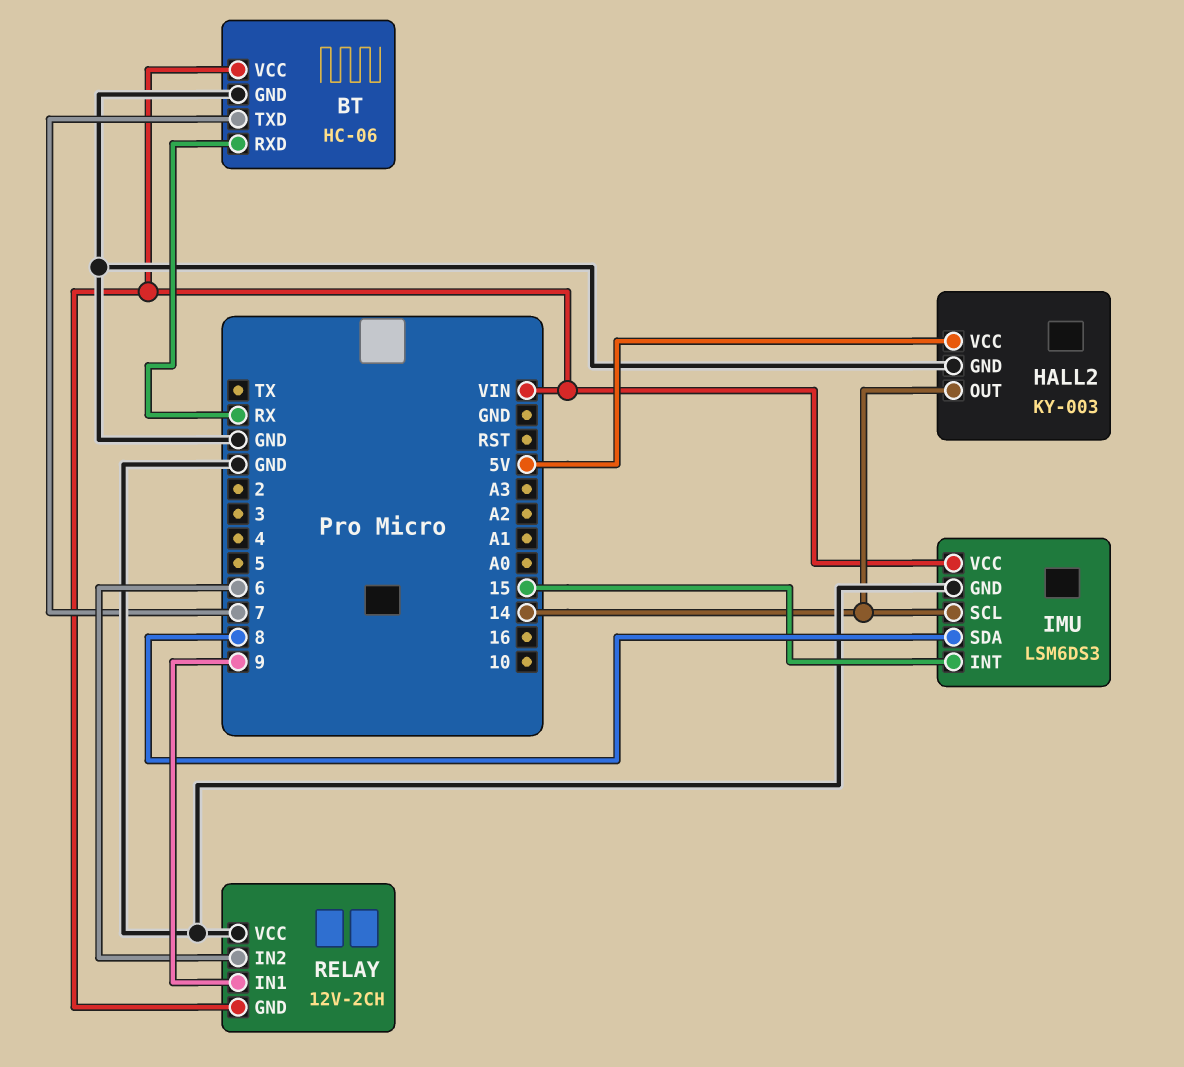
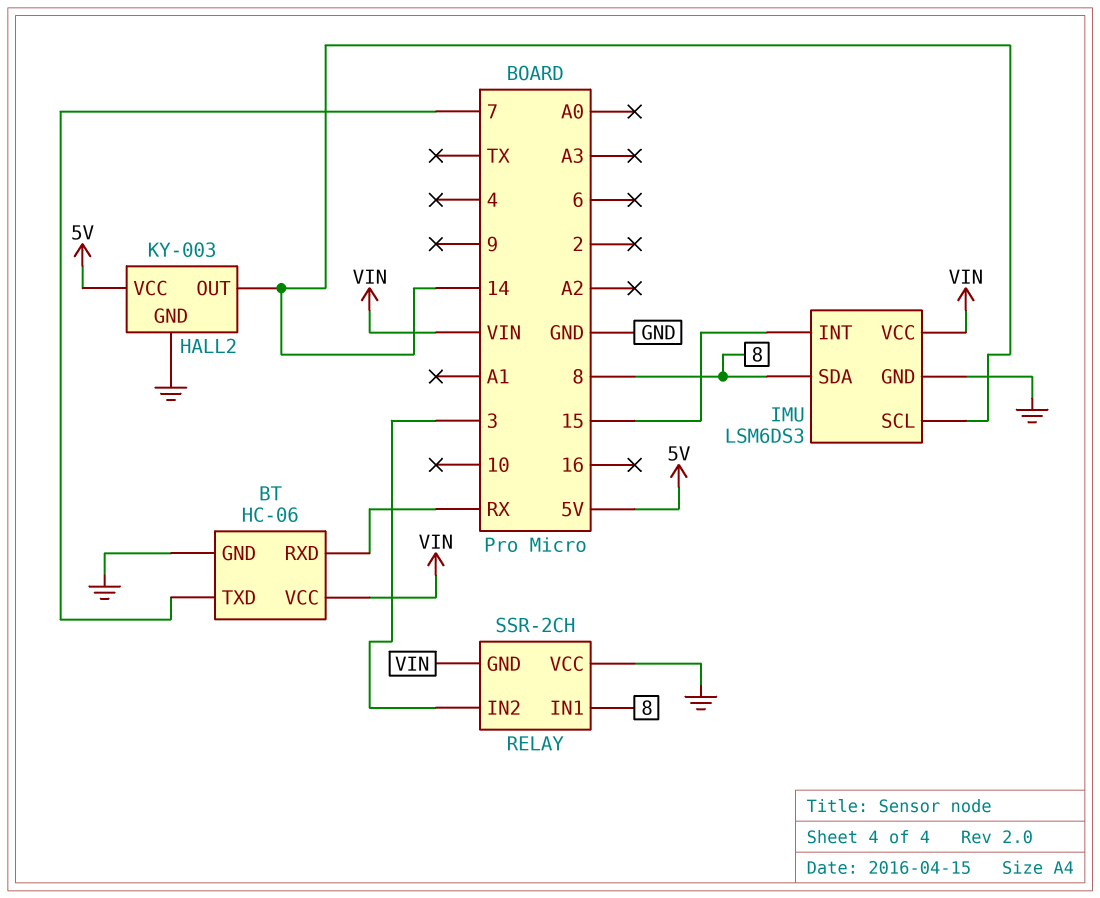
RELAY: 12V-2CH -> SSR-2CH
RELAY pin IN1: 9 -> 8
RELAY pin IN2: 6 -> 3

